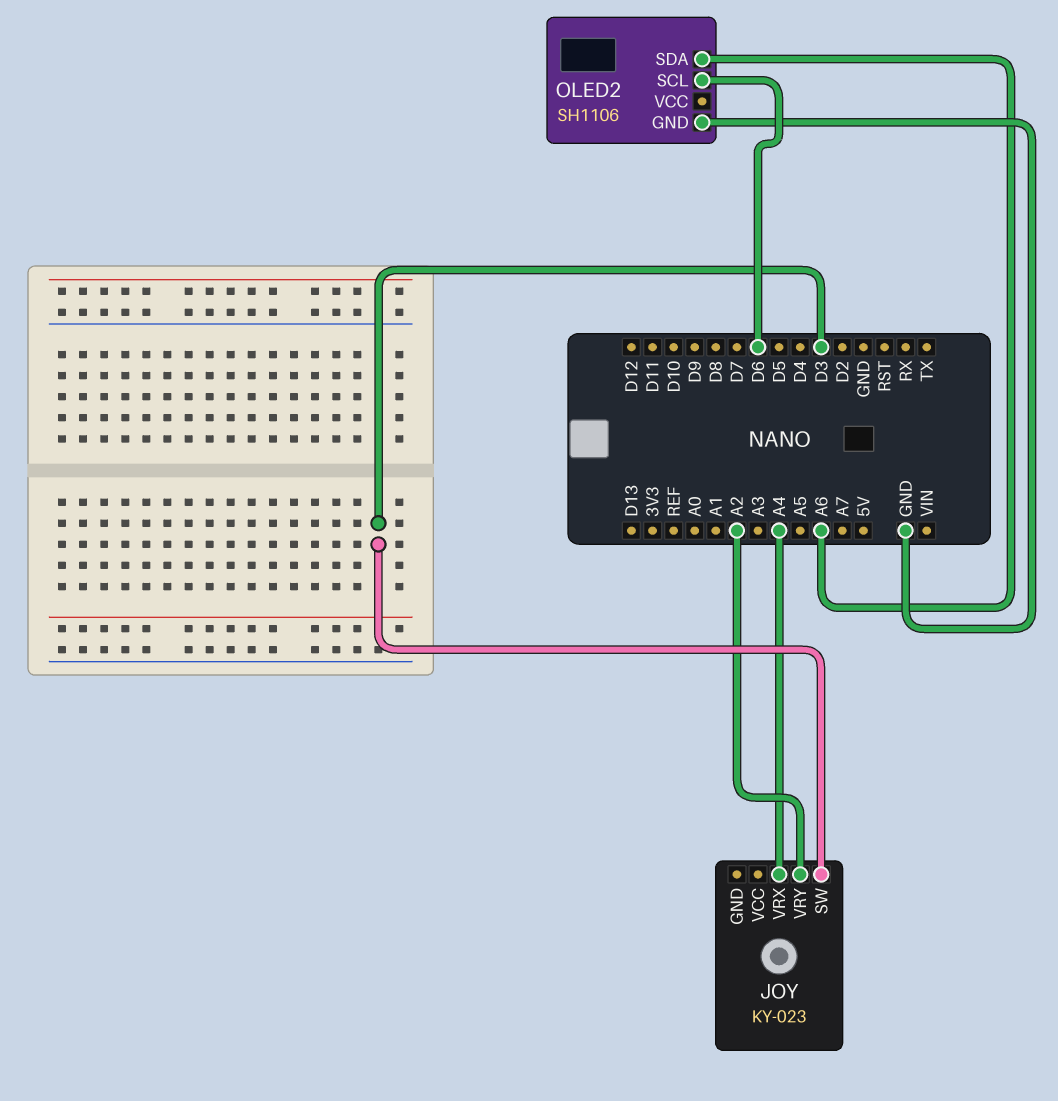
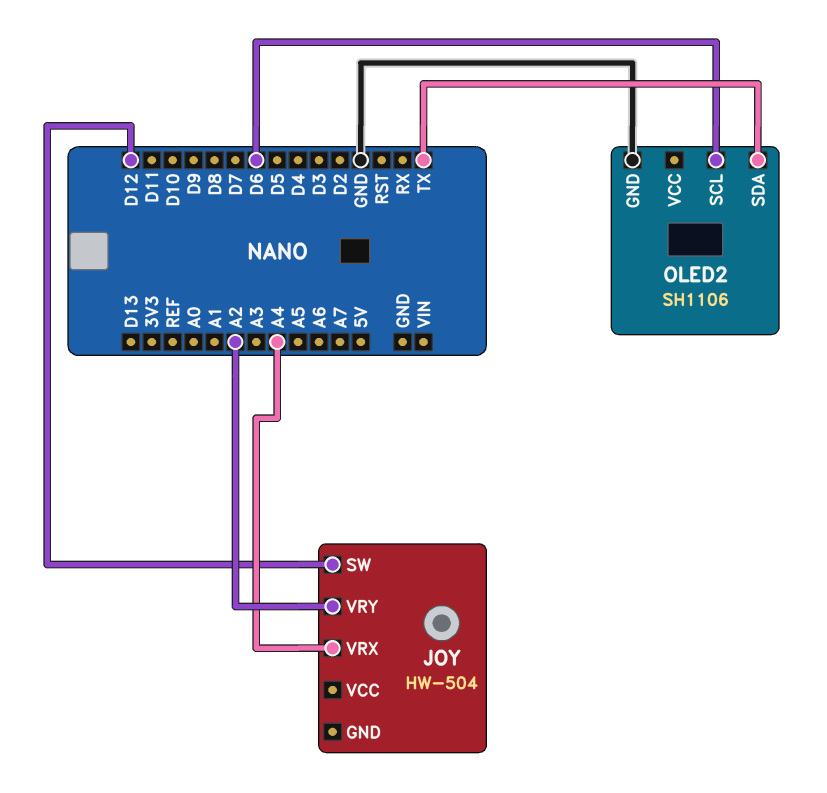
JOY: KY-023 -> HW-504
JOY pin SW: D3 -> D12
OLED2 pin SDA: A6 -> TX

